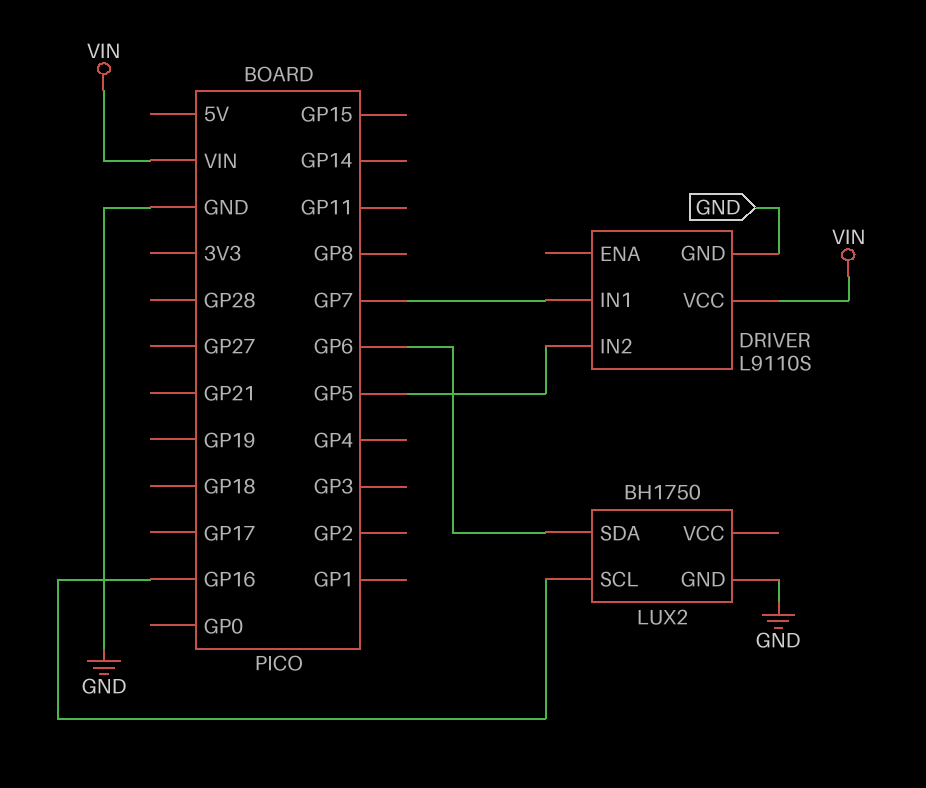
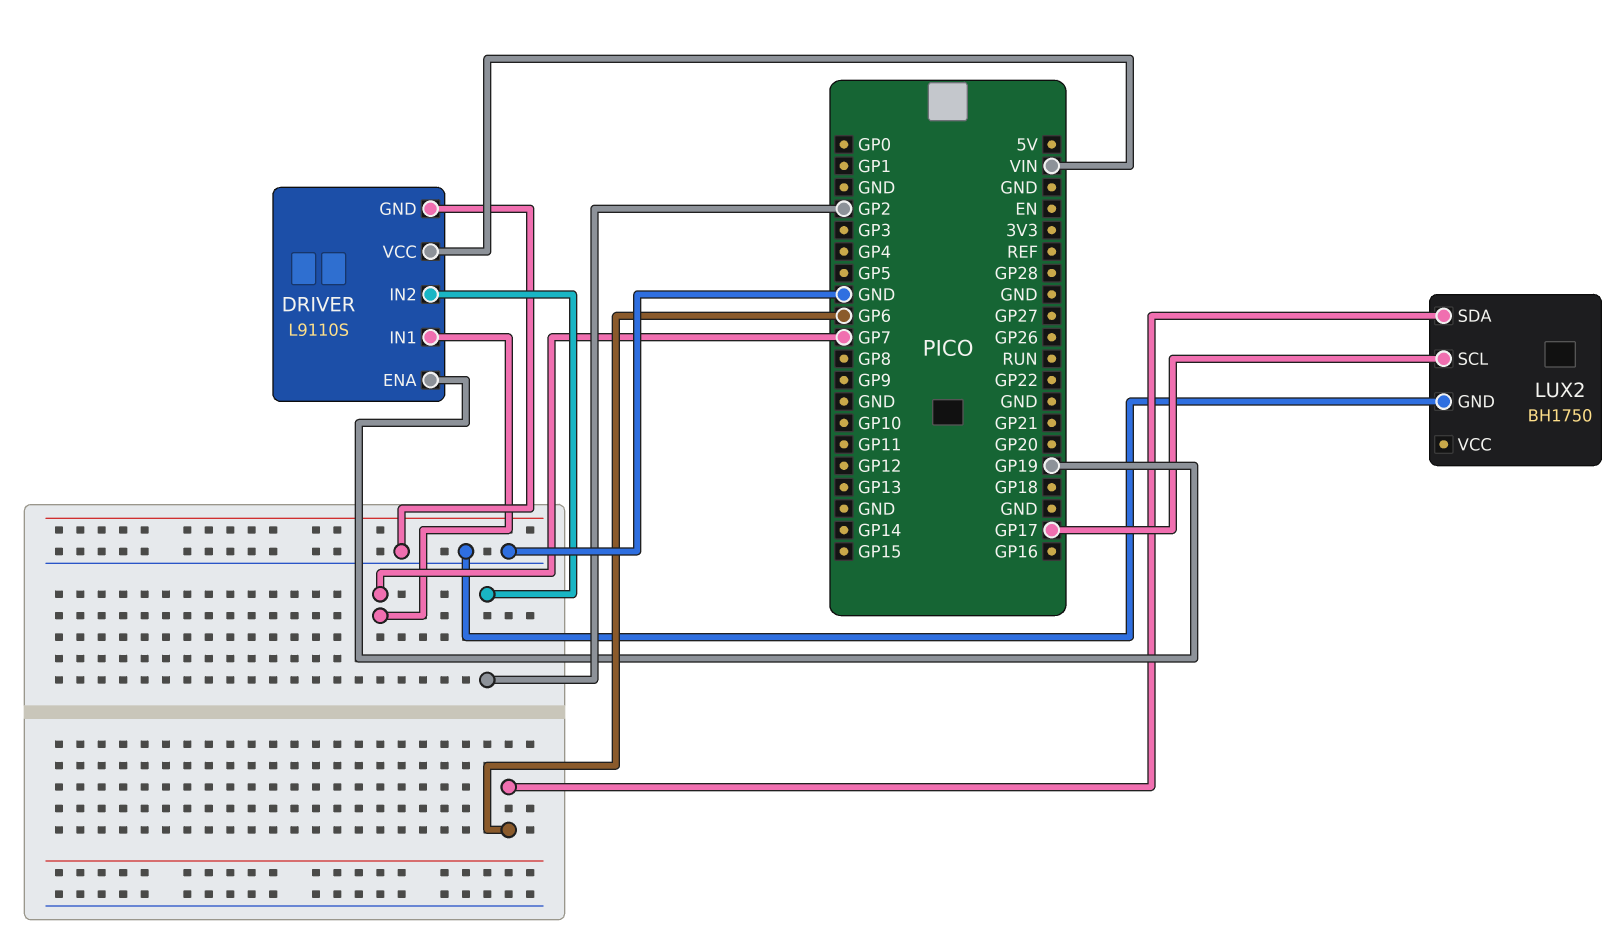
DRIVER pin ENA: none -> GP19
DRIVER pin IN2: GP5 -> GP2
LUX2 pin SCL: GP16 -> GP17

